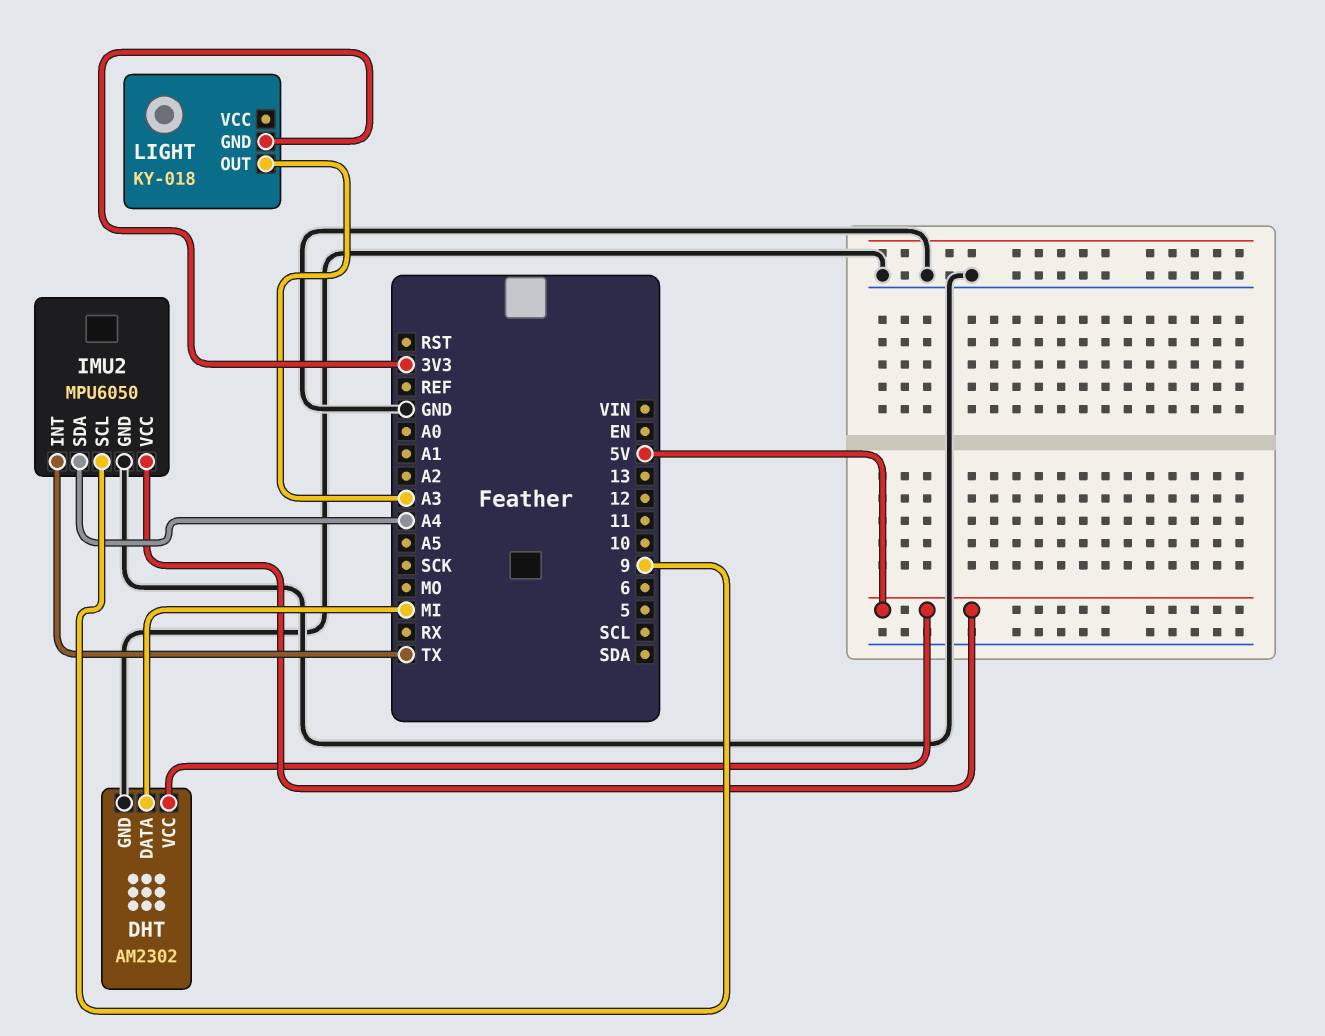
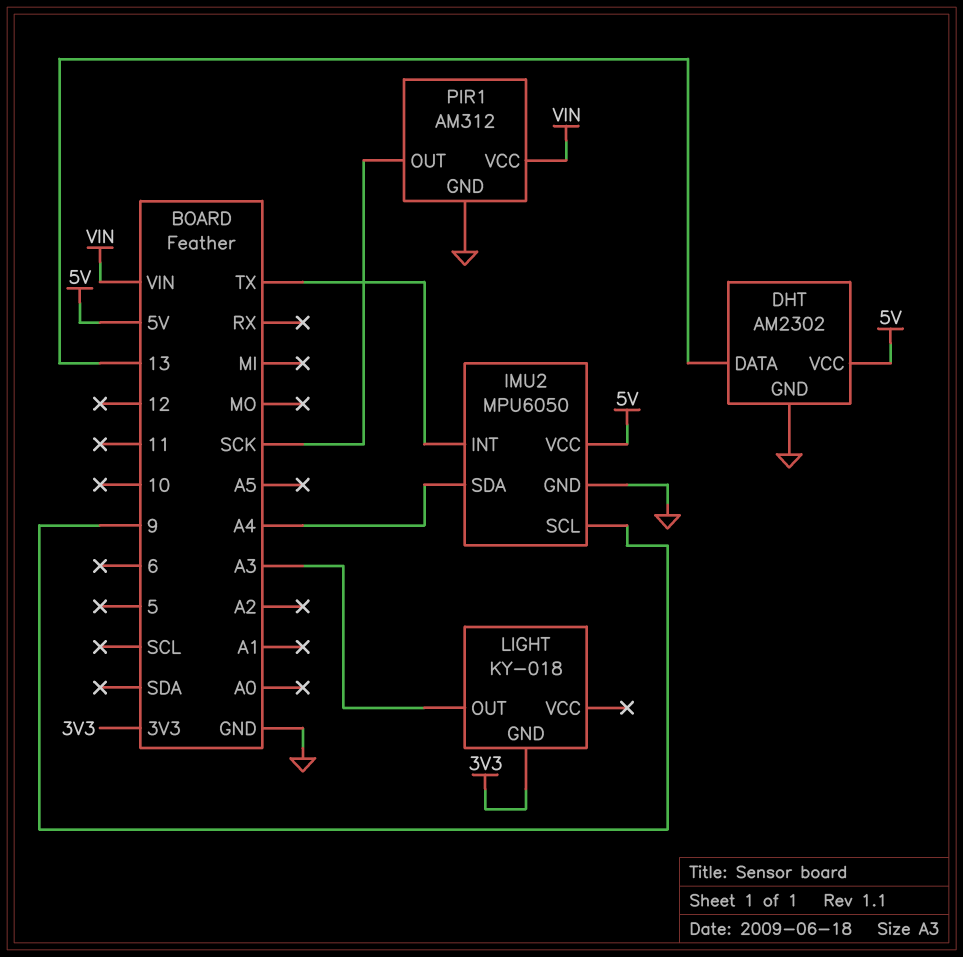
DHT pin DATA: MI -> 13
PIR1: none -> AM312
PIR1 pin GND: none -> GND
PIR1 pin OUT: none -> SCK
PIR1 pin VCC: none -> VIN

